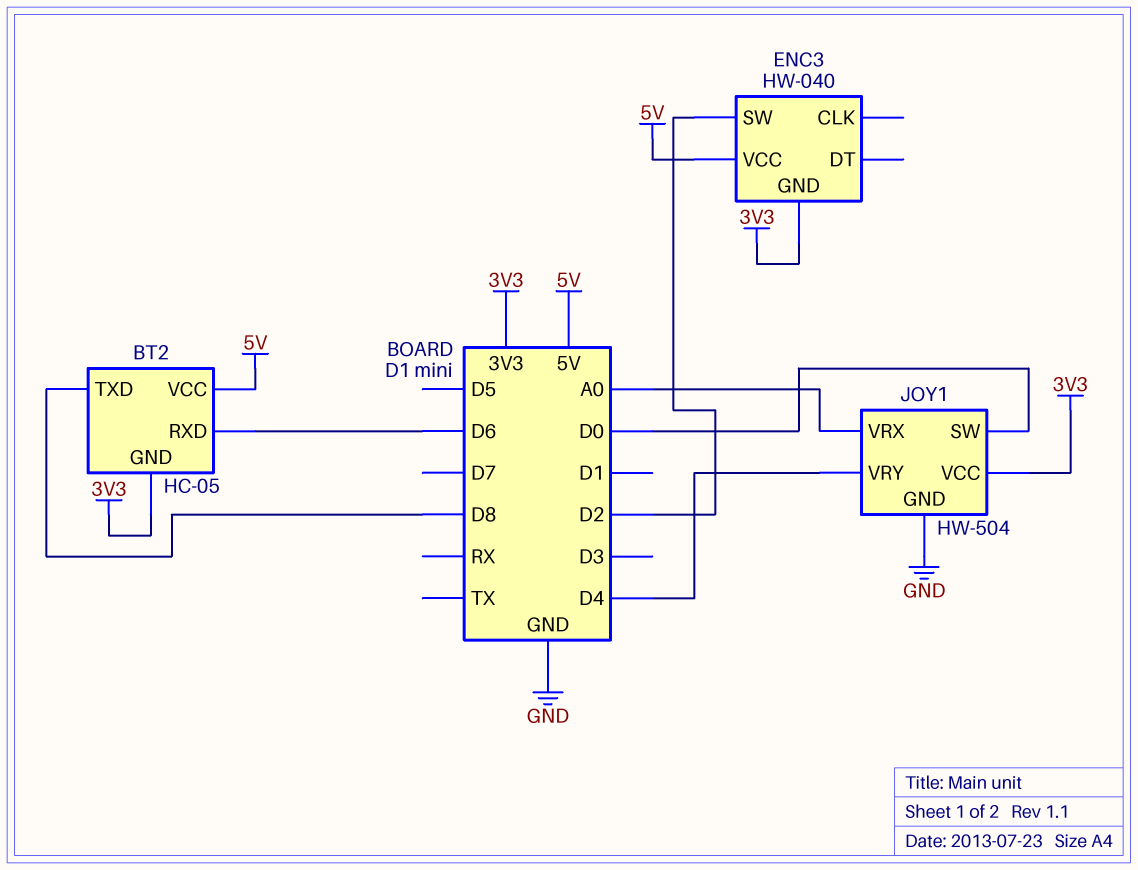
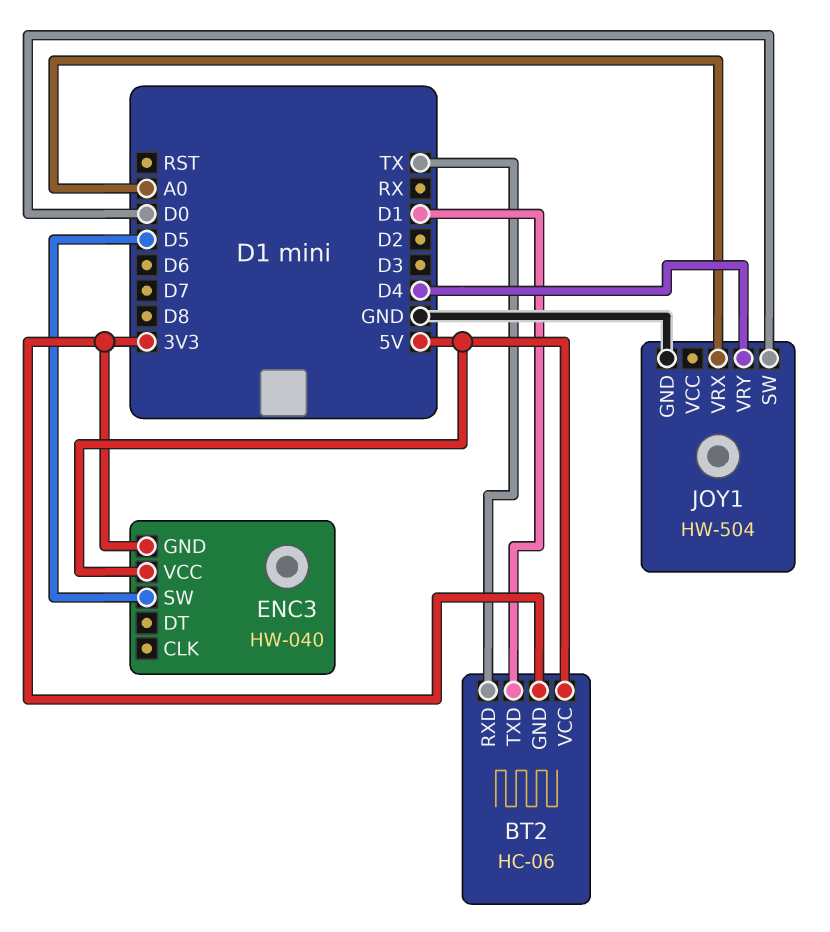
BT2: HC-05 -> HC-06
BT2 pin RXD: D6 -> TX
BT2 pin TXD: D8 -> D1
ENC3 pin SW: D2 -> D5
JOY1 pin VCC: 3V3 -> none

